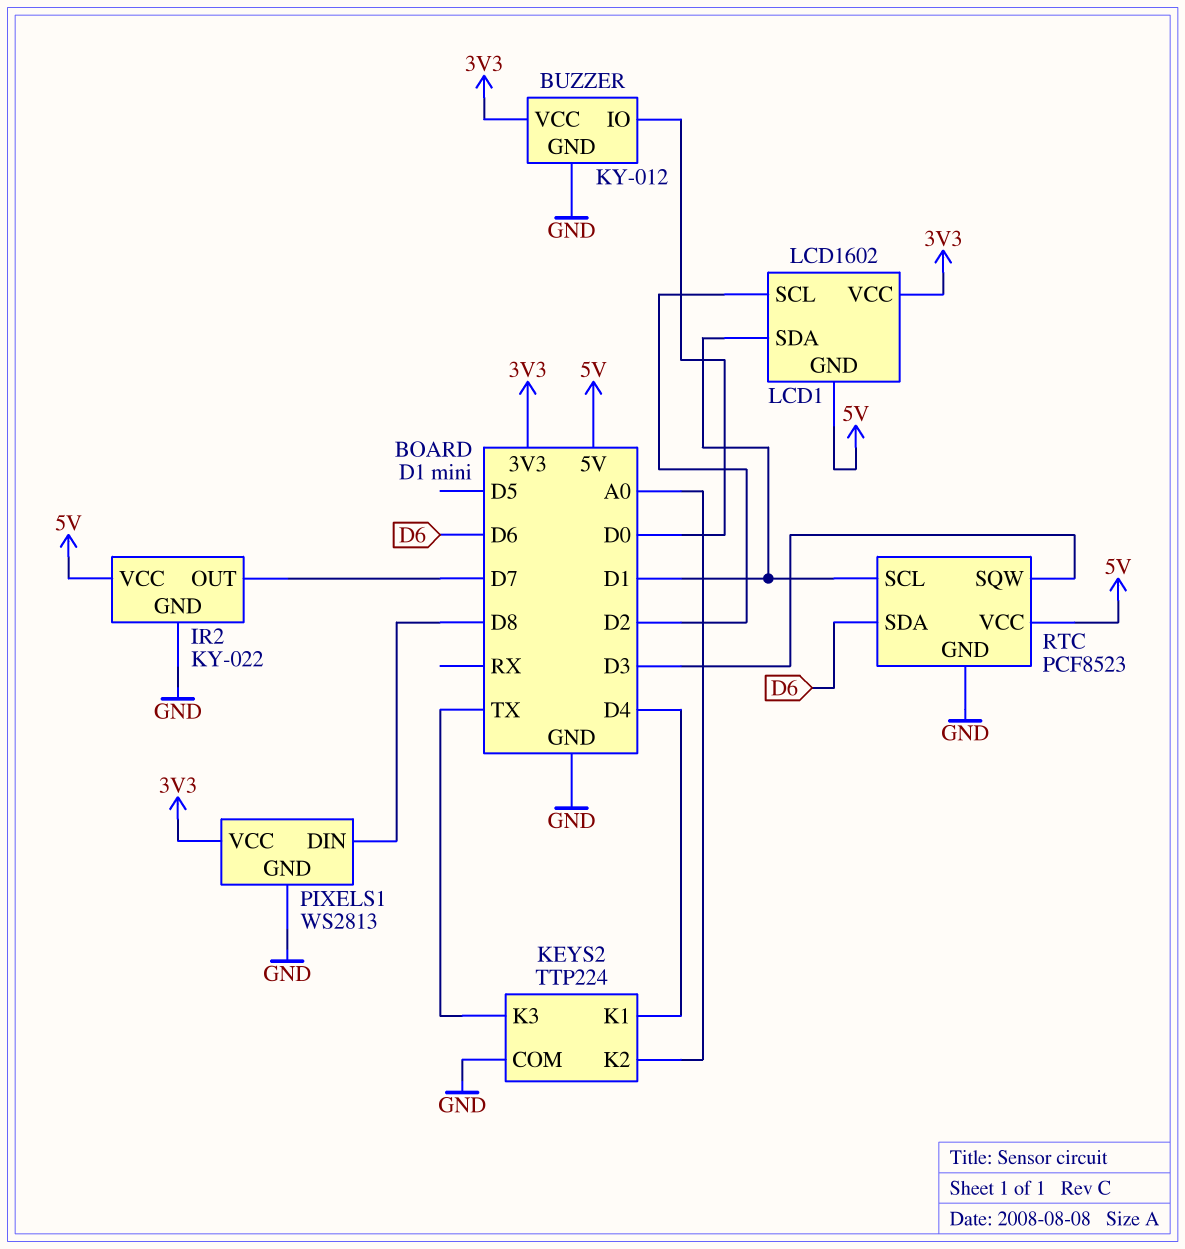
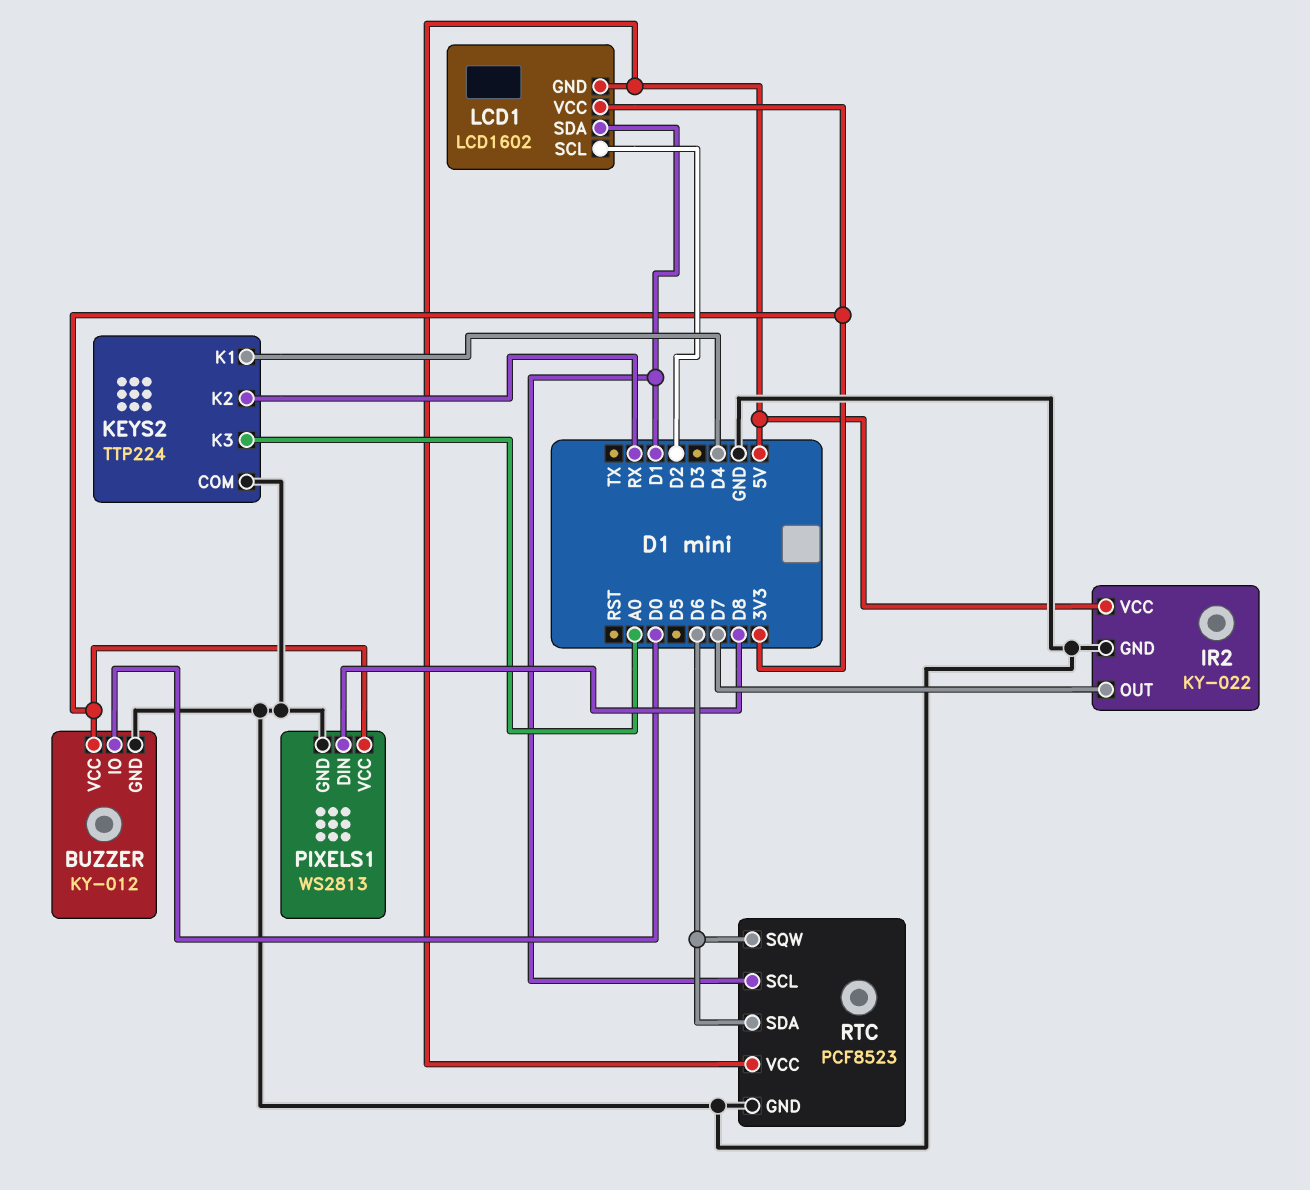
KEYS2 pin K2: A0 -> RX
KEYS2 pin K3: TX -> A0
RTC pin SQW: D3 -> D6

